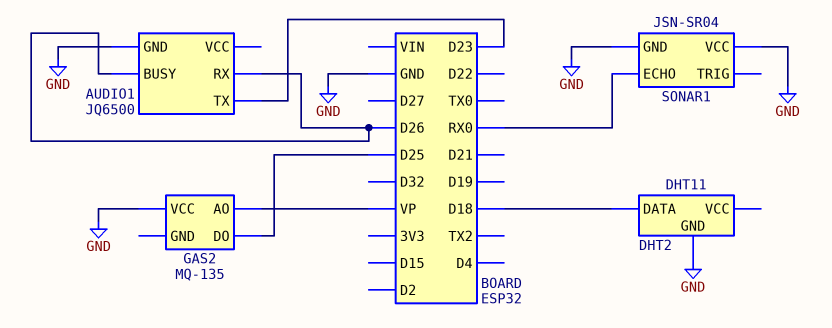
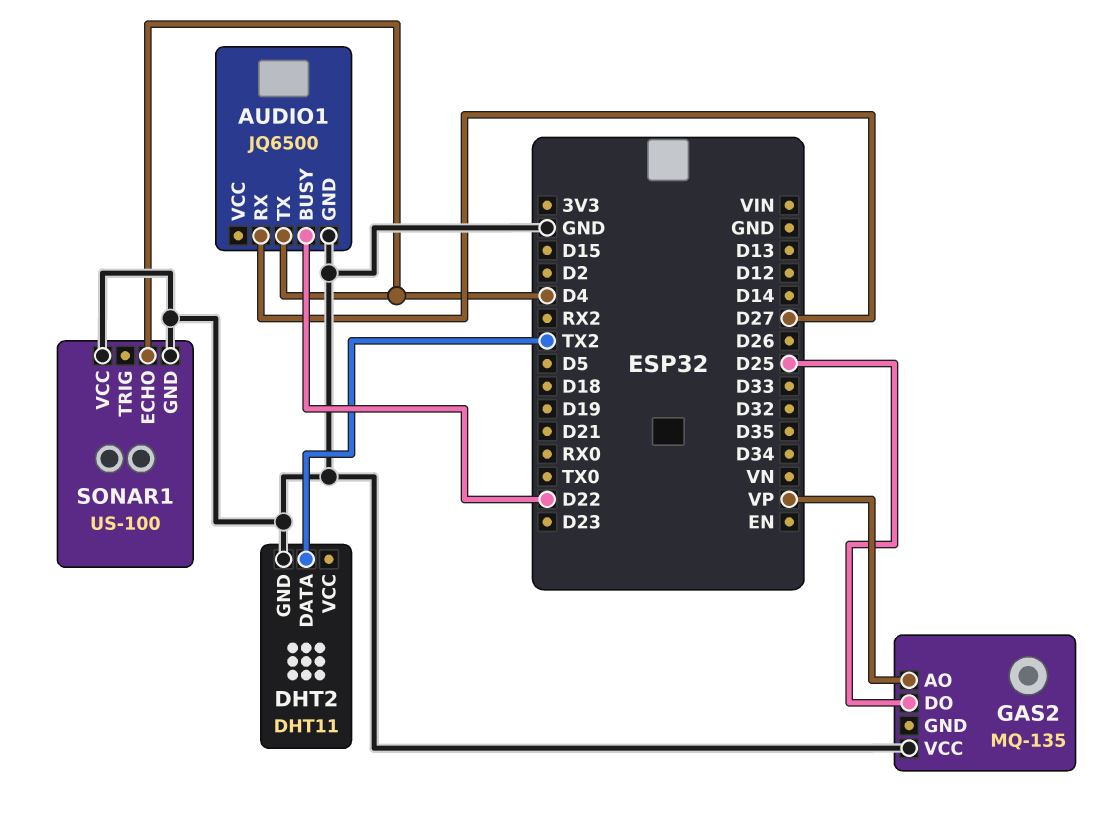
AUDIO1 pin BUSY: D26 -> D22
AUDIO1 pin RX: D26 -> D27
AUDIO1 pin TX: D23 -> D4
DHT2 pin DATA: D18 -> TX2
SONAR1: JSN-SR04 -> US-100
SONAR1 pin ECHO: RX0 -> D4

